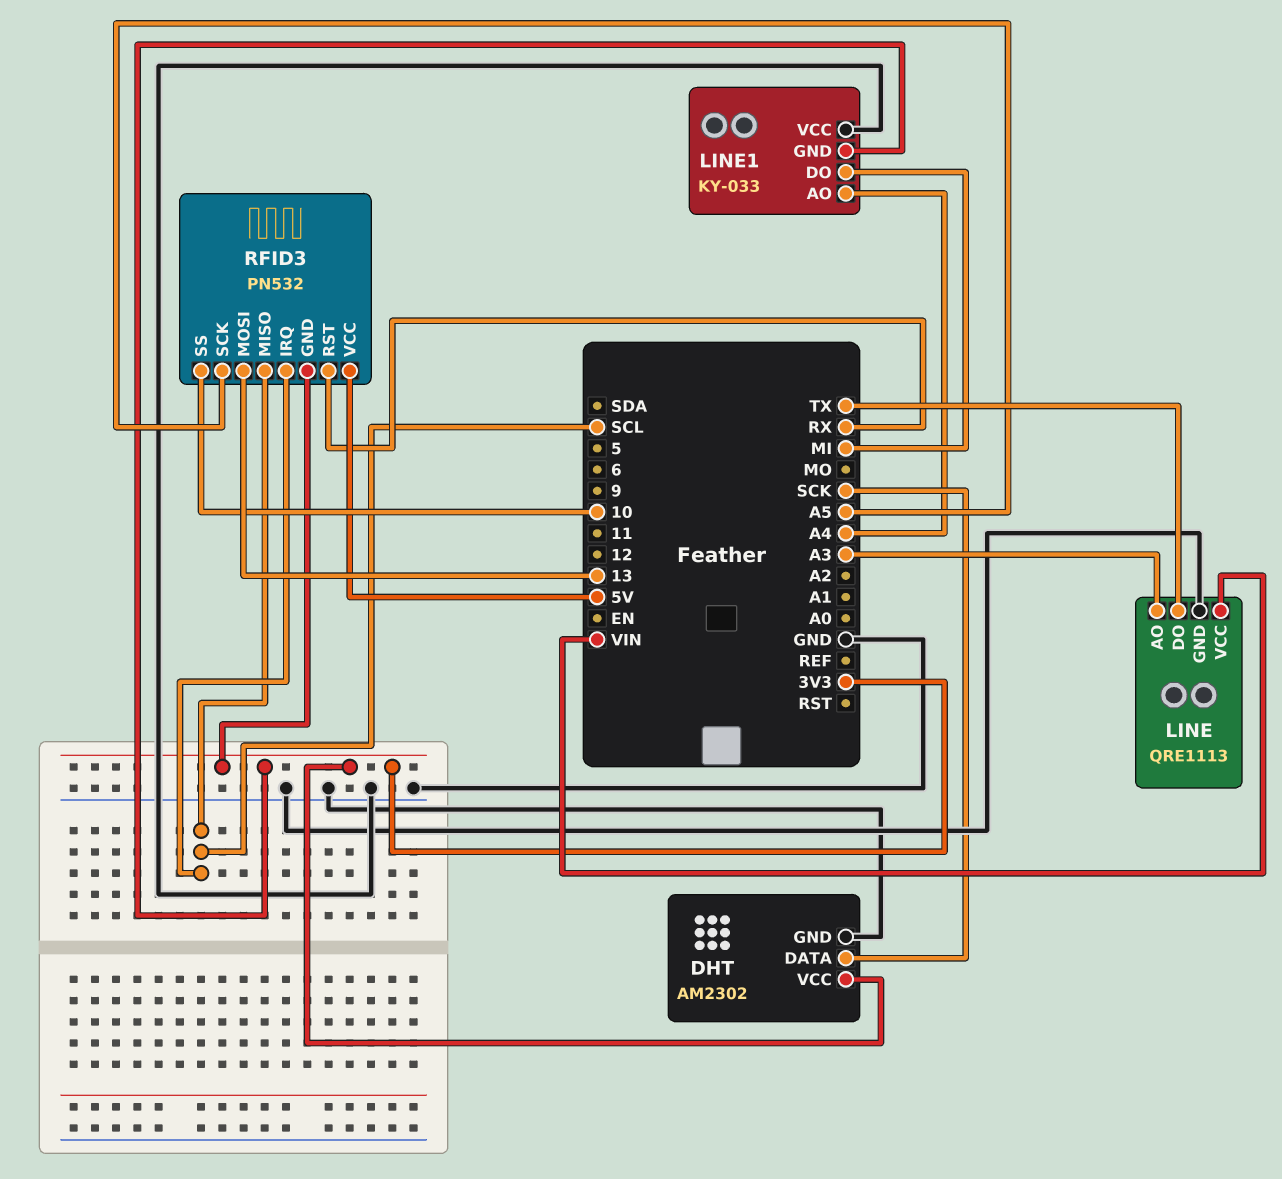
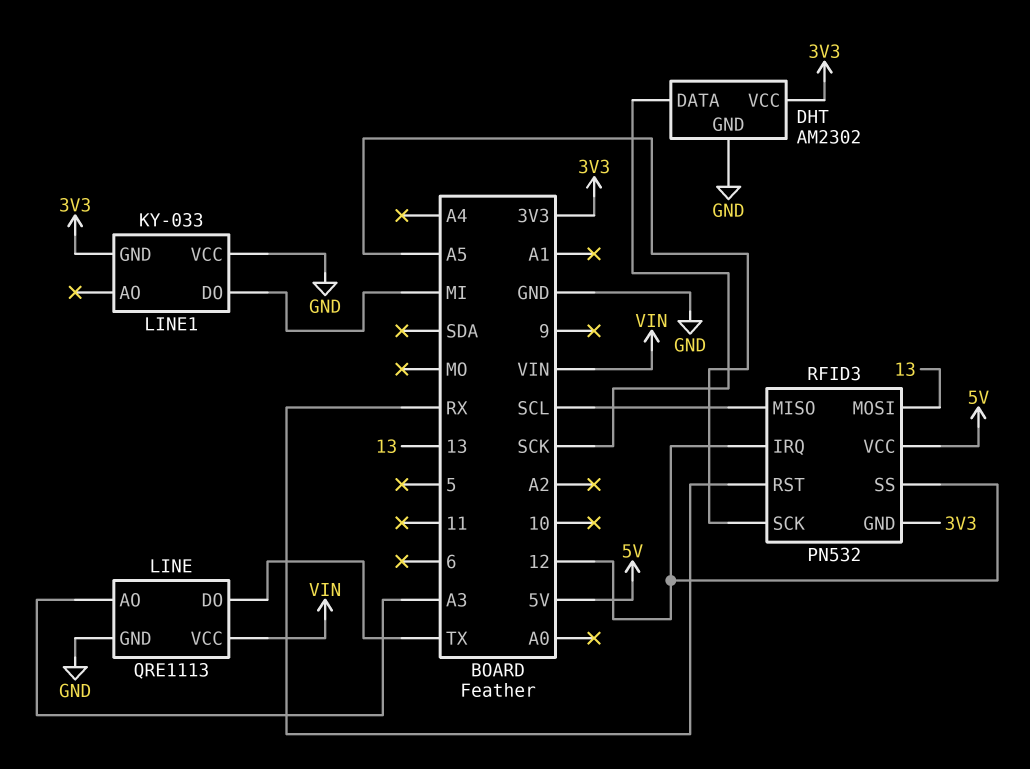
LINE1 pin AO: A4 -> none
RFID3 pin IRQ: SCL -> 12
RFID3 pin SS: 10 -> 12

